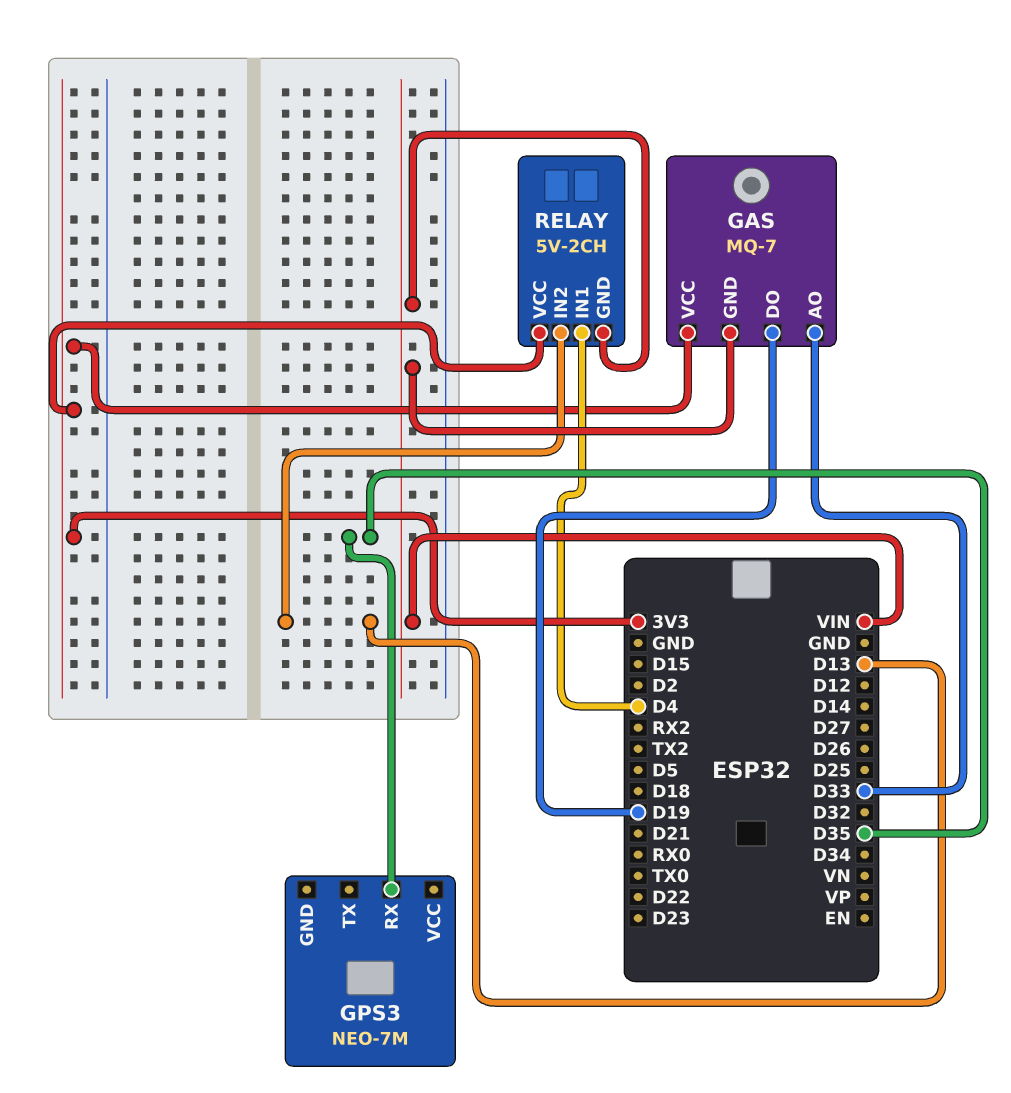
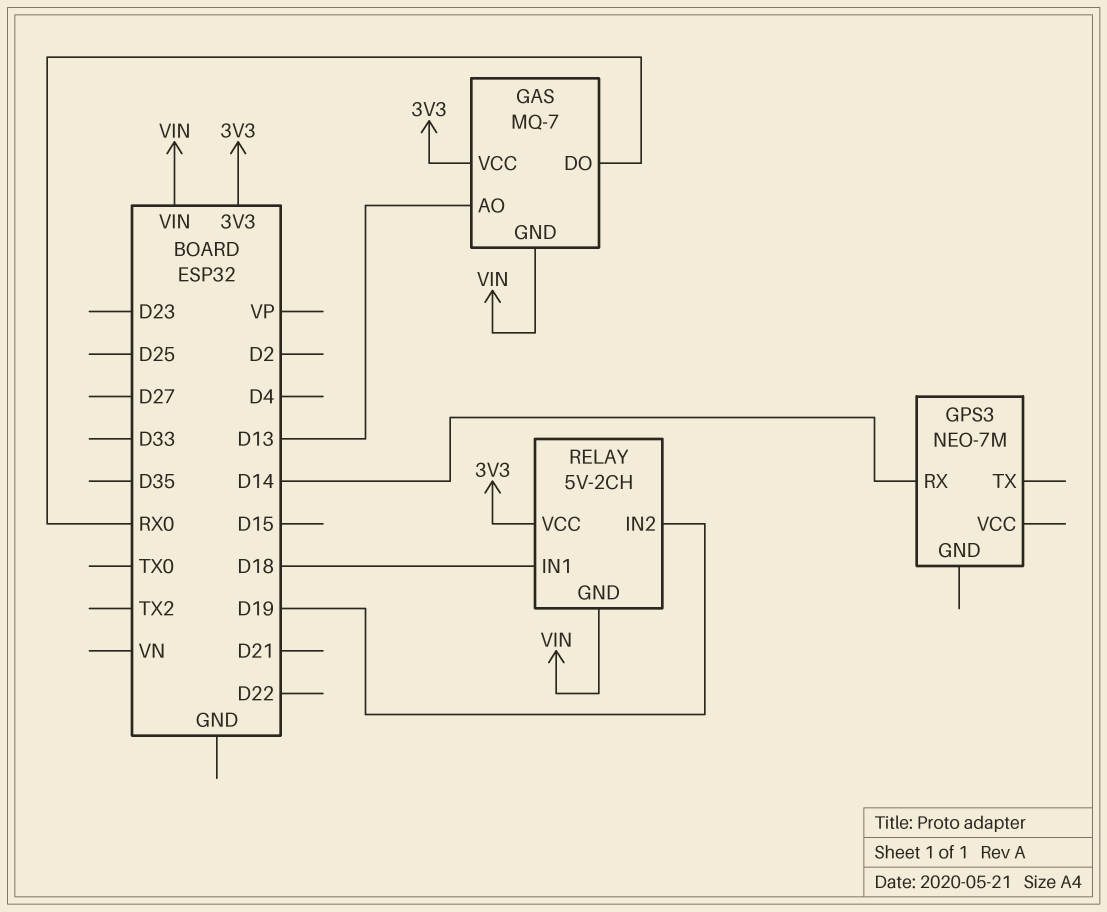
GAS pin AO: D33 -> D13
GAS pin DO: D19 -> RX0
GPS3 pin RX: D35 -> D14
RELAY pin IN1: D4 -> D18
RELAY pin IN2: D13 -> D19

